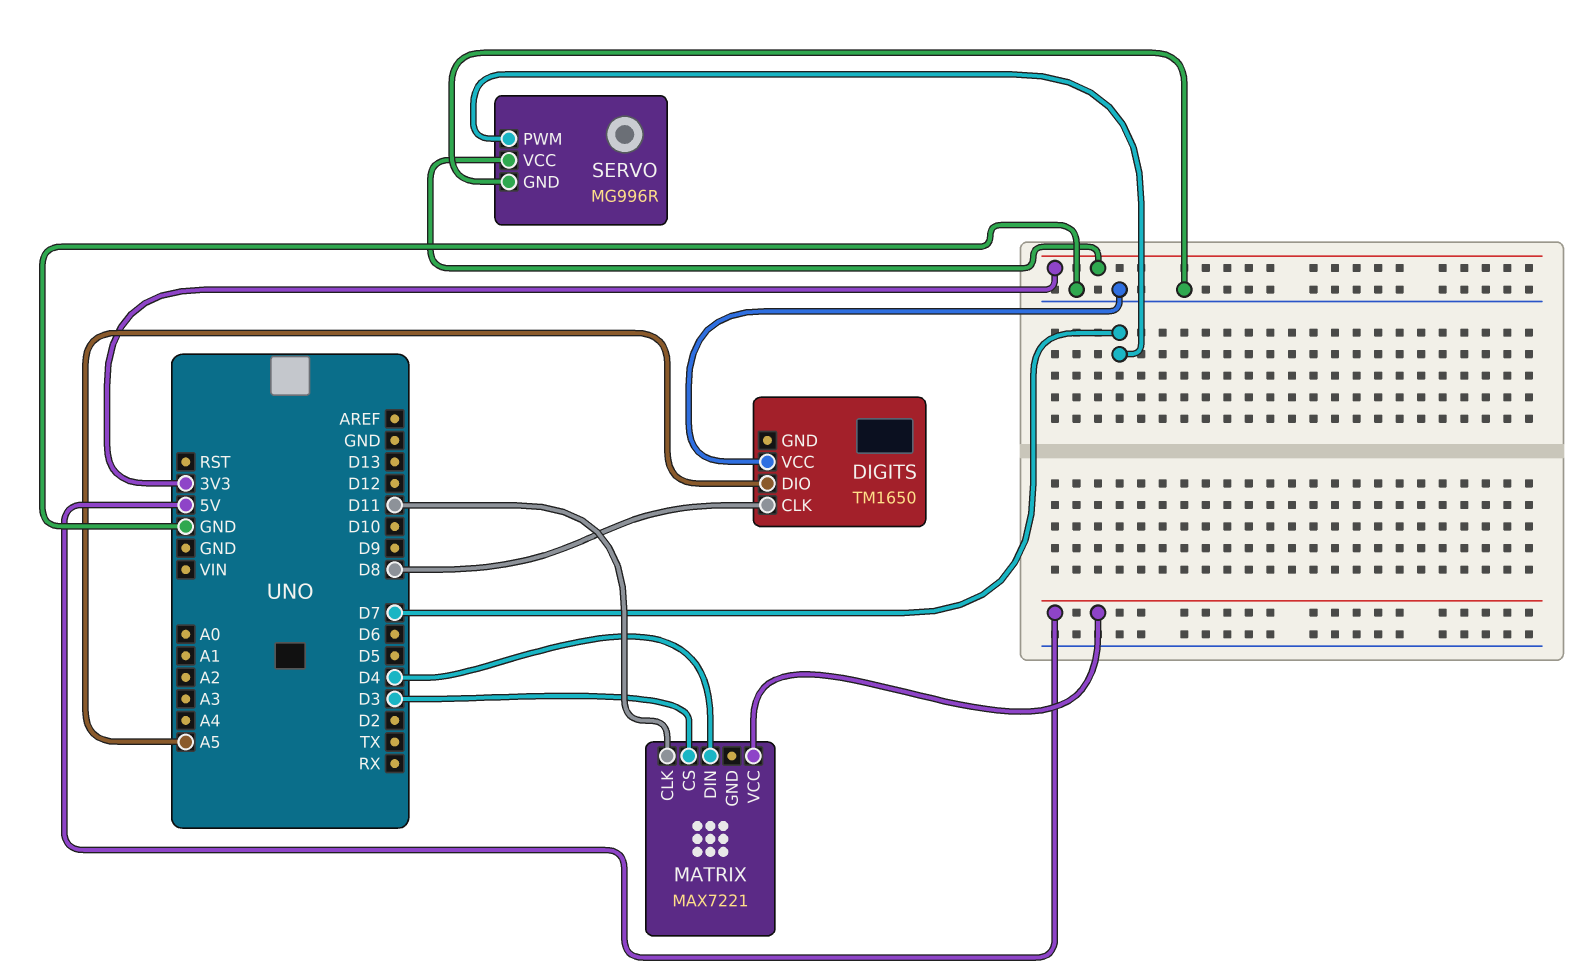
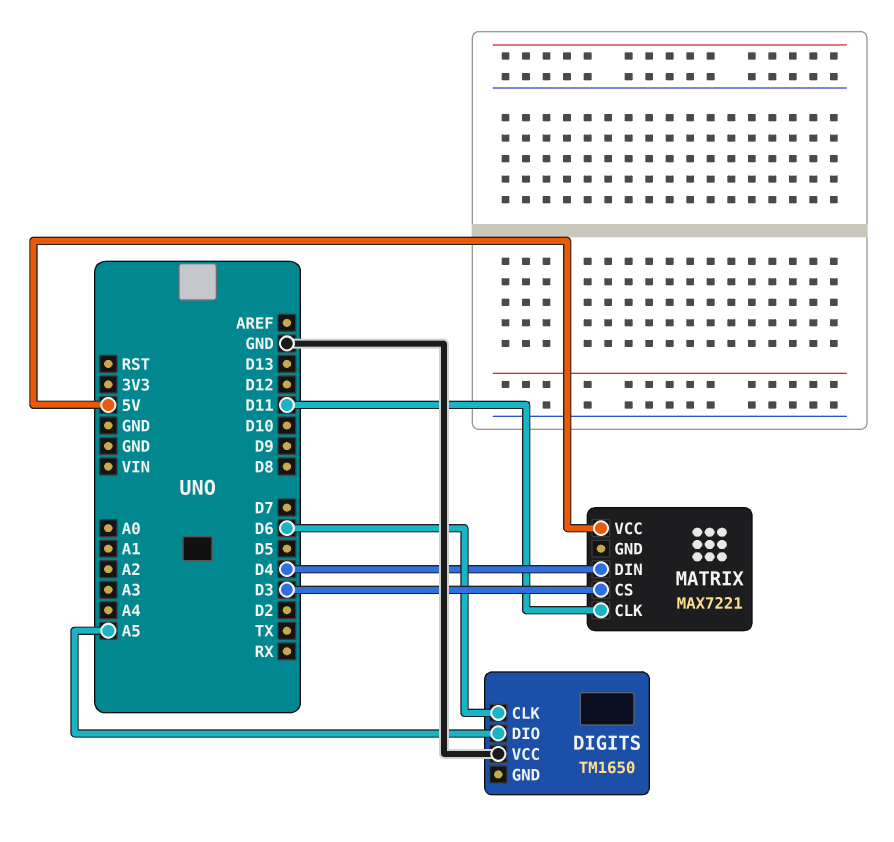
DIGITS pin CLK: D8 -> D6
SERVO: MG996R -> none
SERVO pin GND: GND -> none
SERVO pin PWM: D7 -> none
SERVO pin VCC: 3V3 -> none

